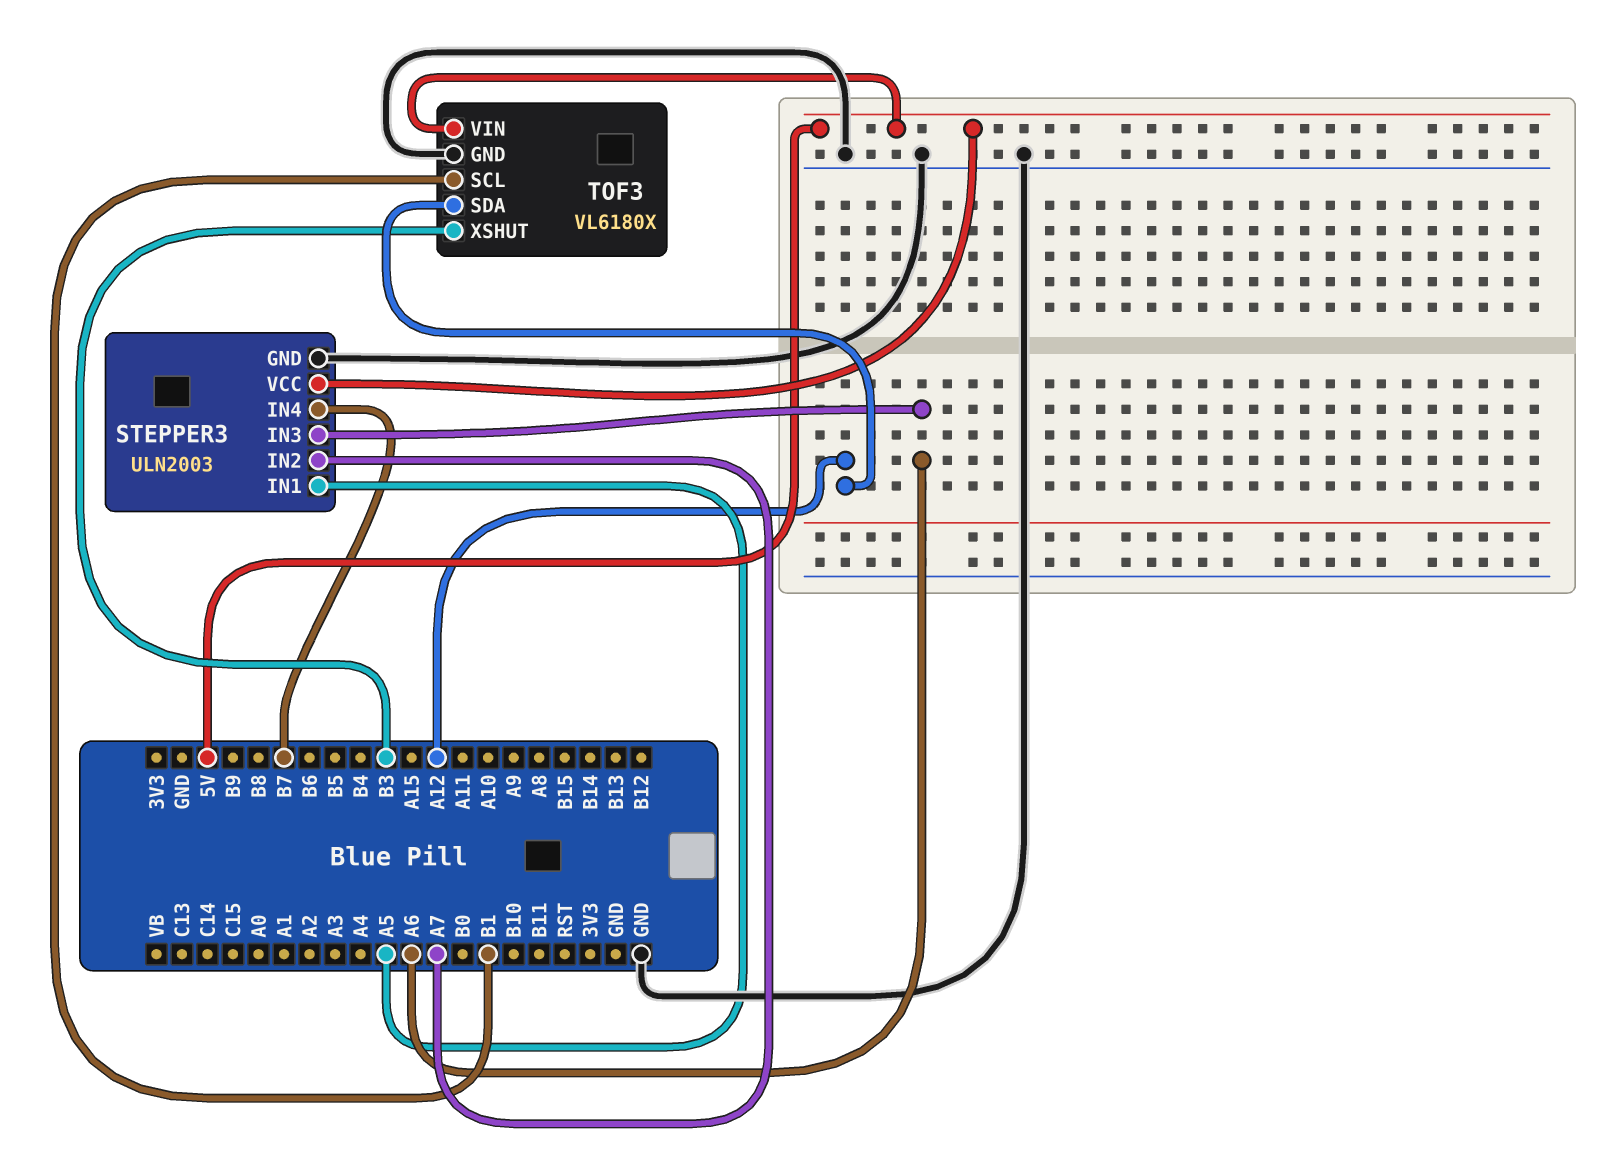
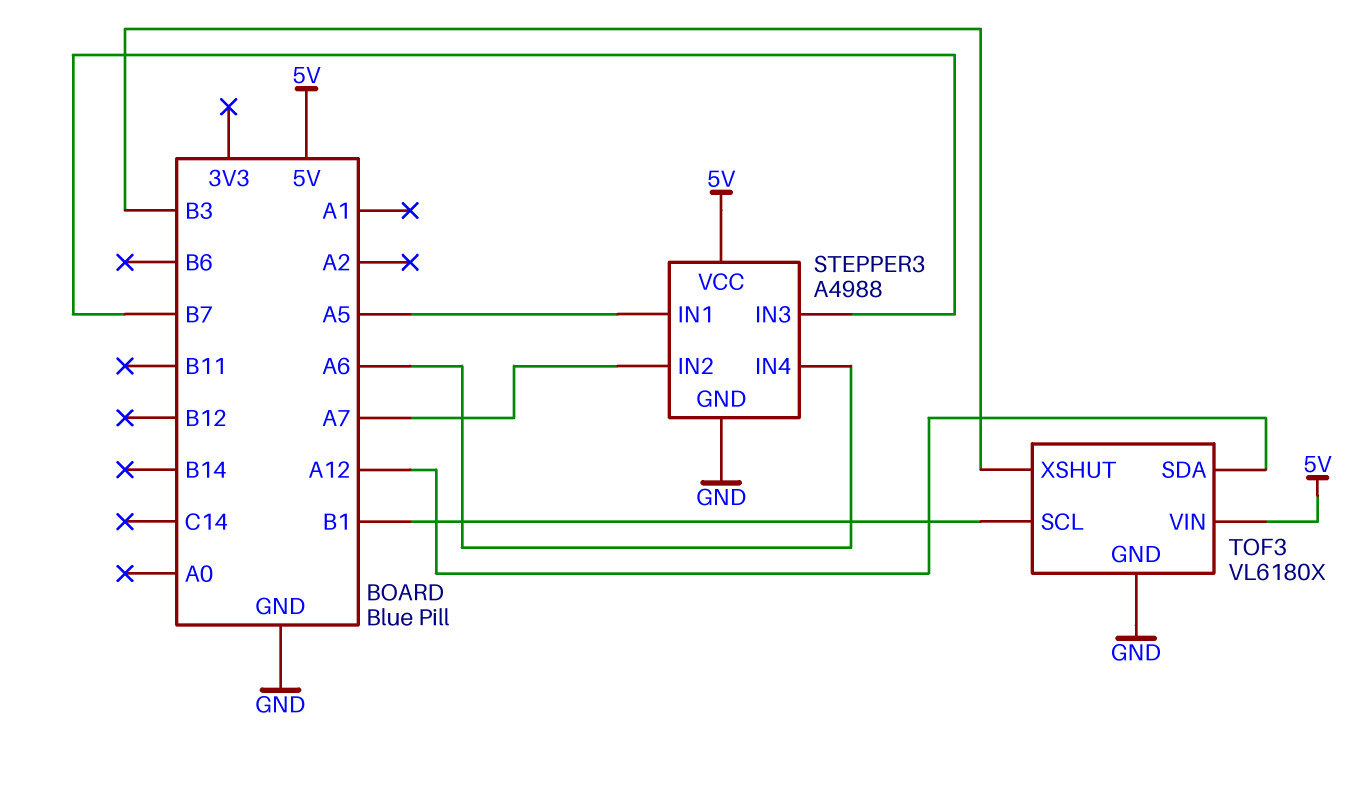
STEPPER3: ULN2003 -> A4988
STEPPER3 pin IN3: A6 -> B7
STEPPER3 pin IN4: B7 -> A6

